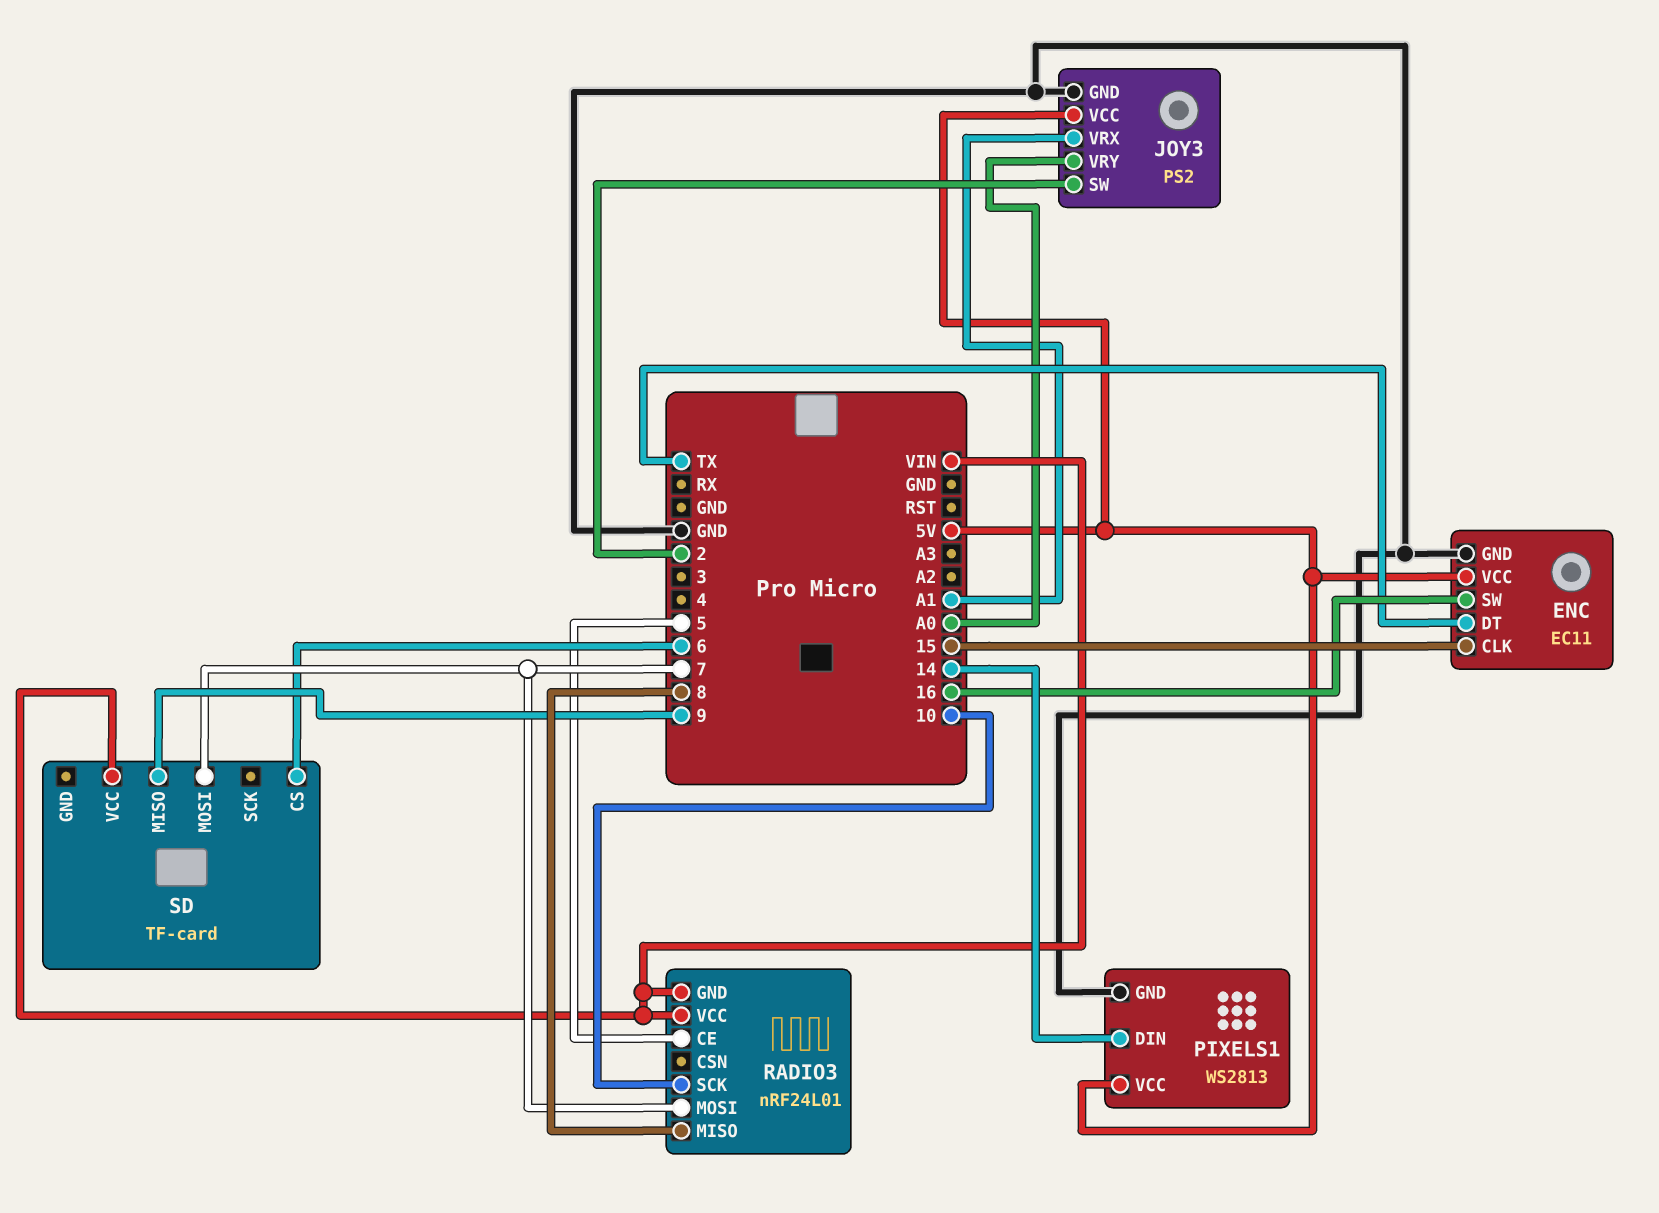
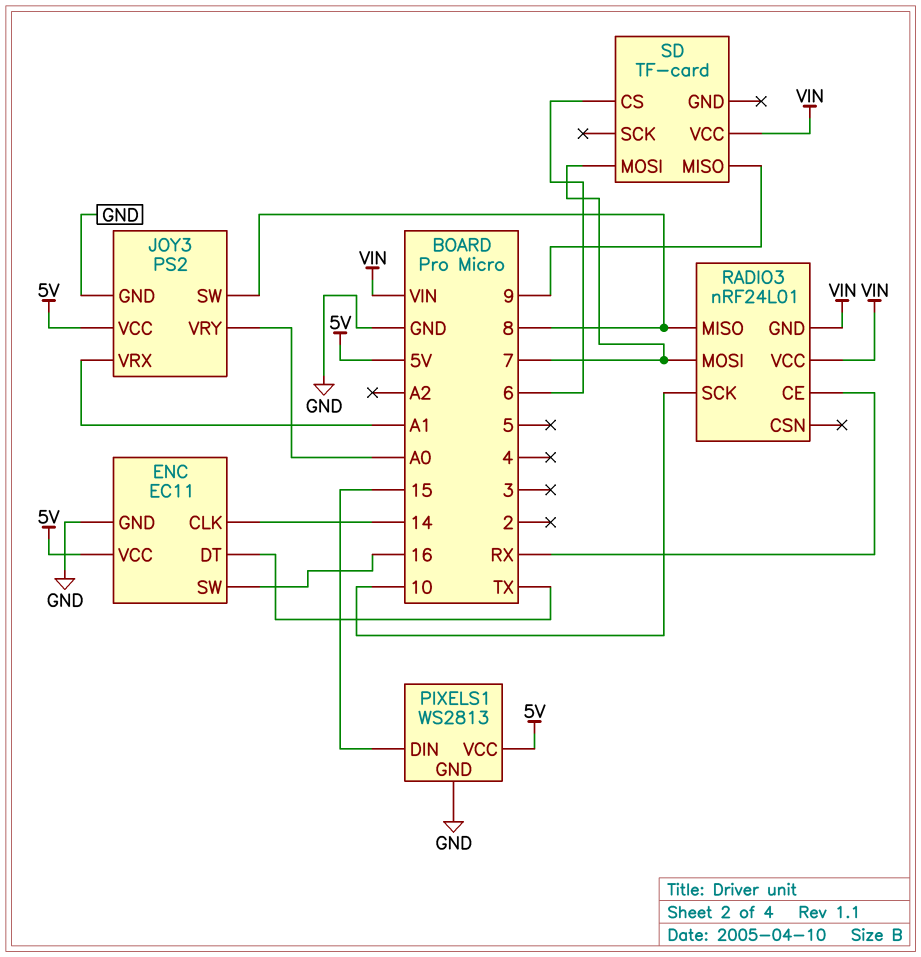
ENC pin CLK: 15 -> 14
JOY3 pin SW: 2 -> 8
PIXELS1 pin DIN: 14 -> 15
RADIO3 pin CE: 5 -> RX

